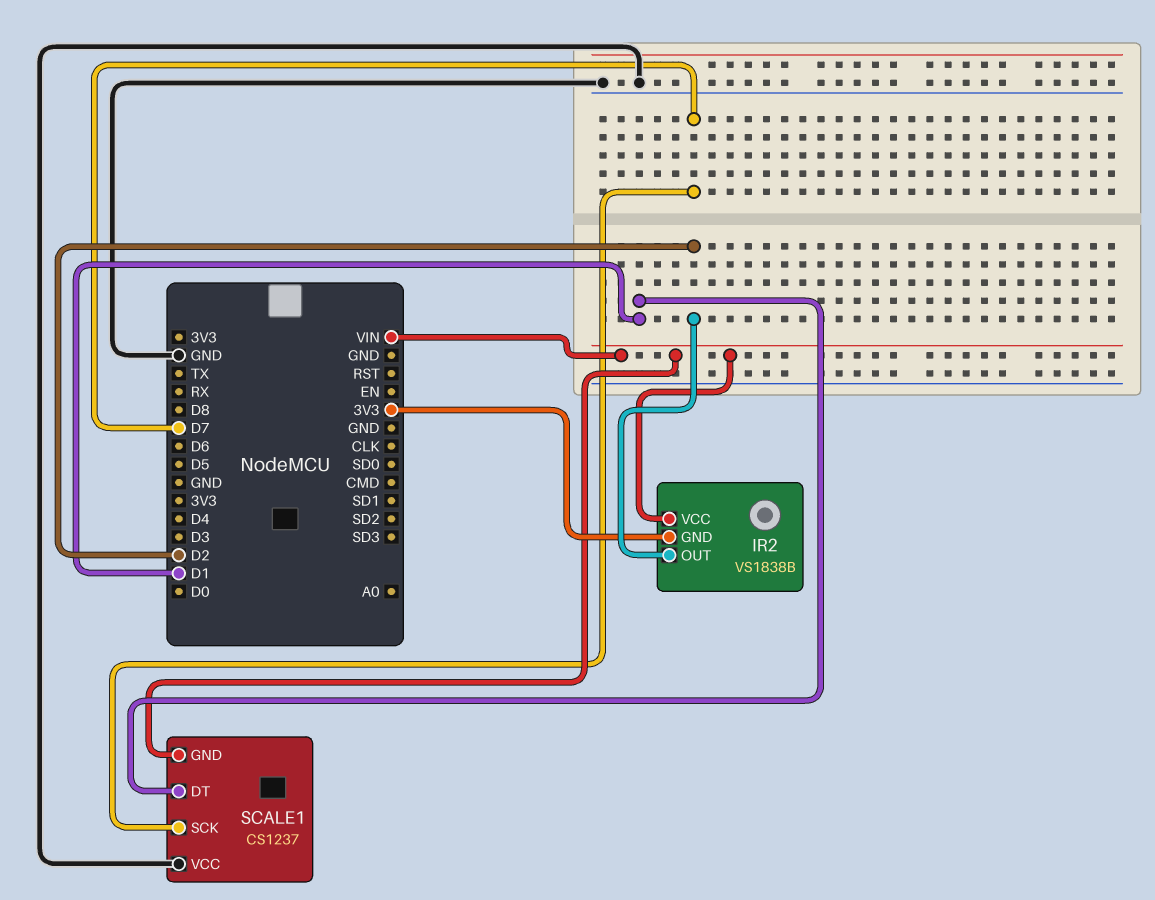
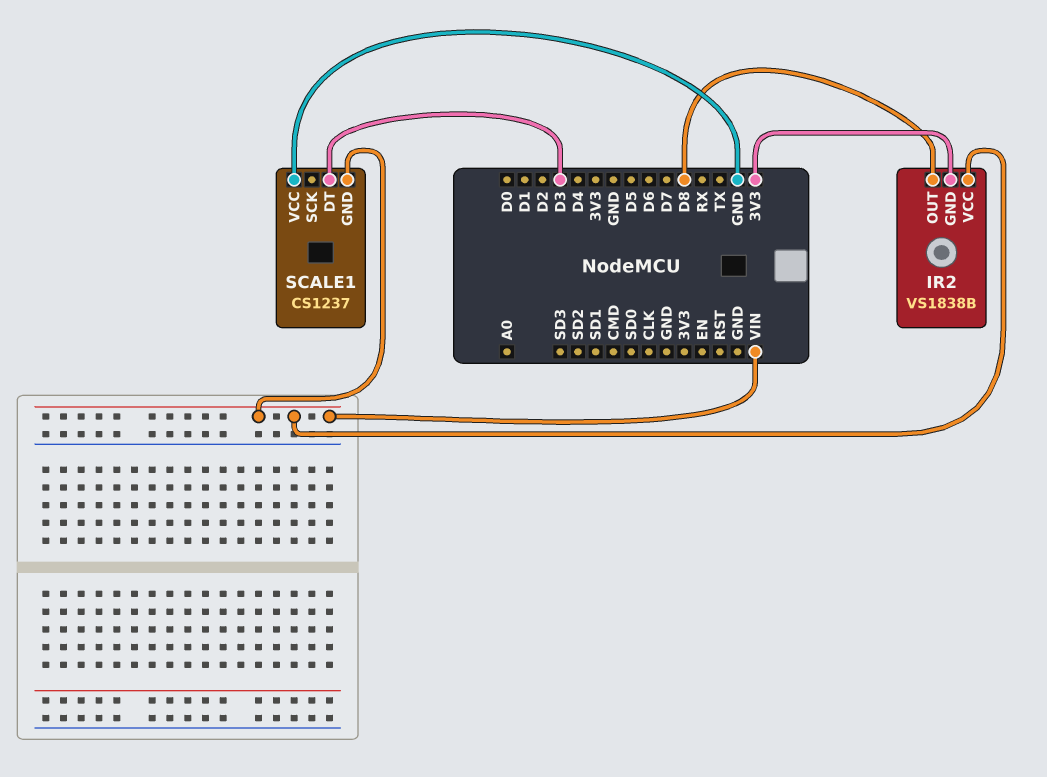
IR2 pin OUT: D2 -> D8
SCALE1 pin DT: D1 -> D3
SCALE1 pin SCK: D7 -> none

